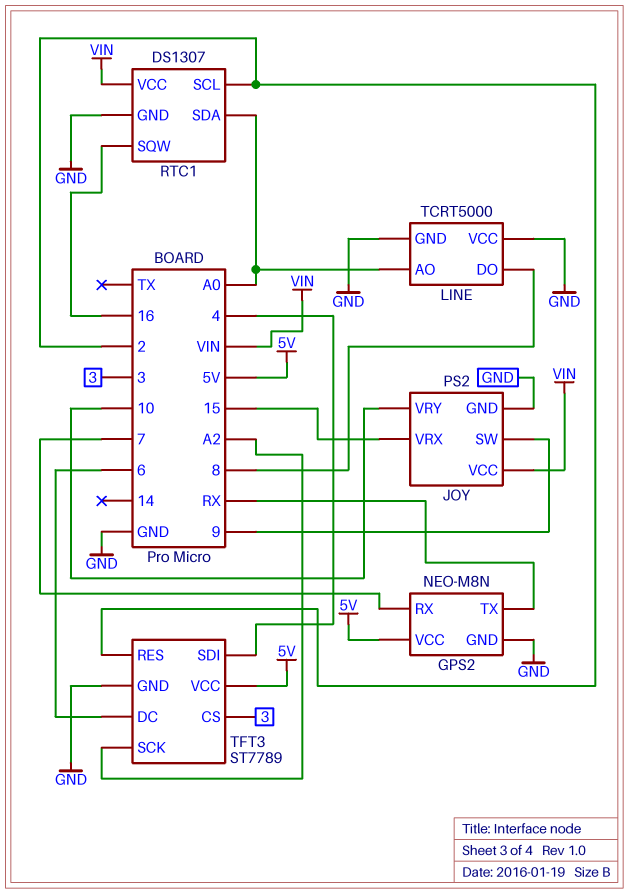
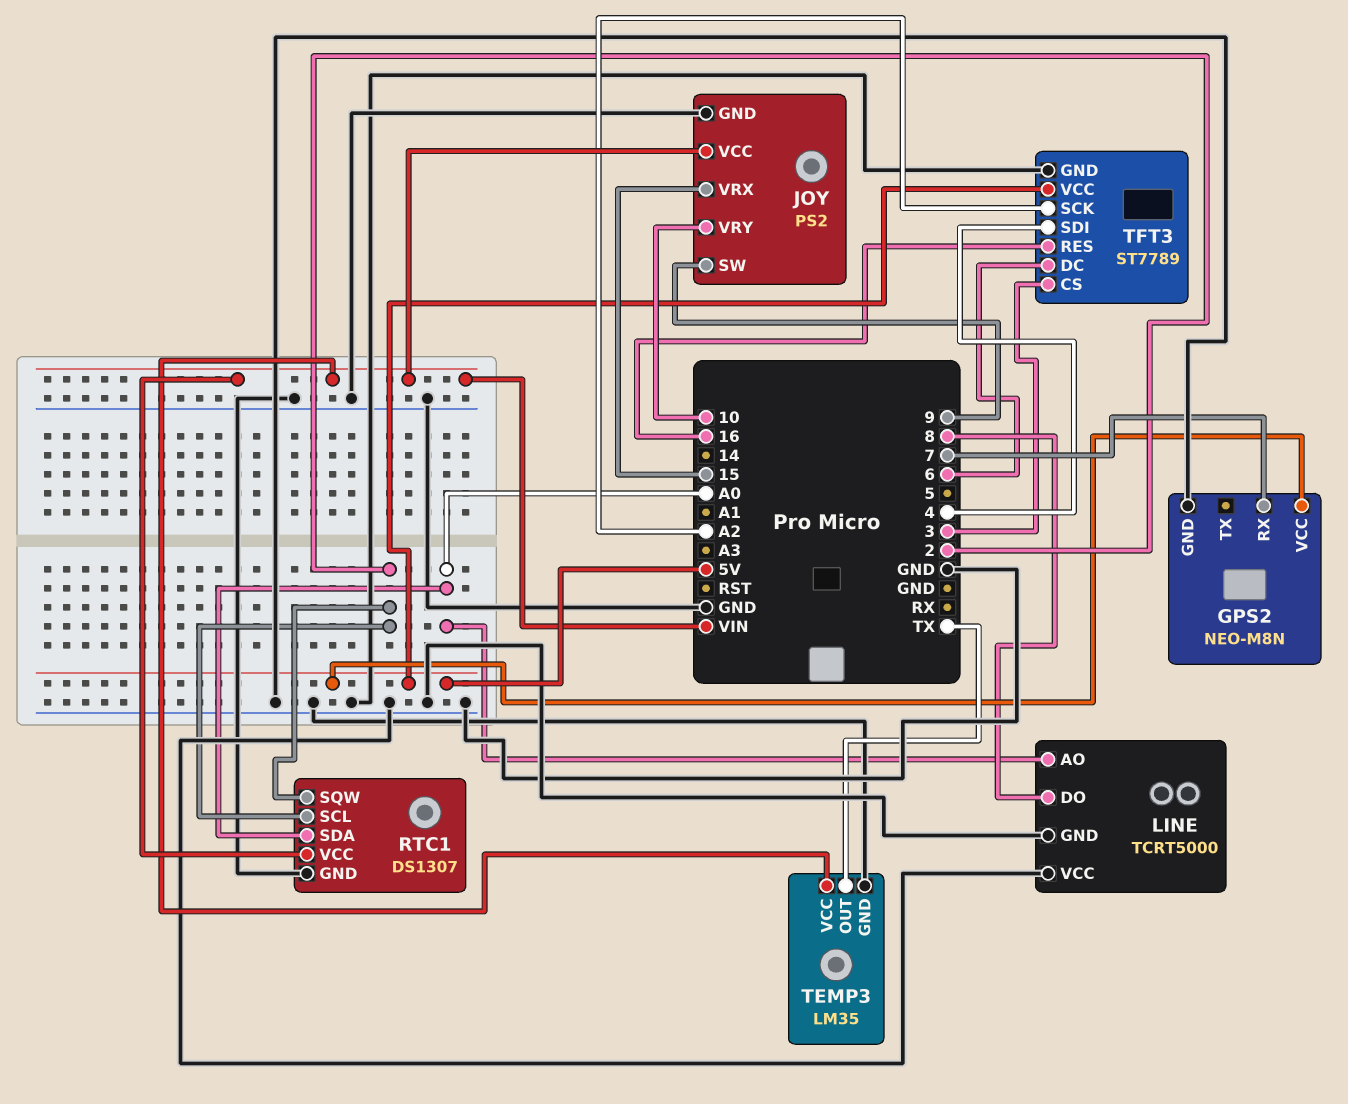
GPS2 pin TX: RX -> none
RTC1 pin SQW: 16 -> 2
TEMP3: none -> LM35
TEMP3 pin GND: none -> GND
TEMP3 pin OUT: none -> TX
TEMP3 pin VCC: none -> VIN
TFT3 pin RES: 2 -> 16

